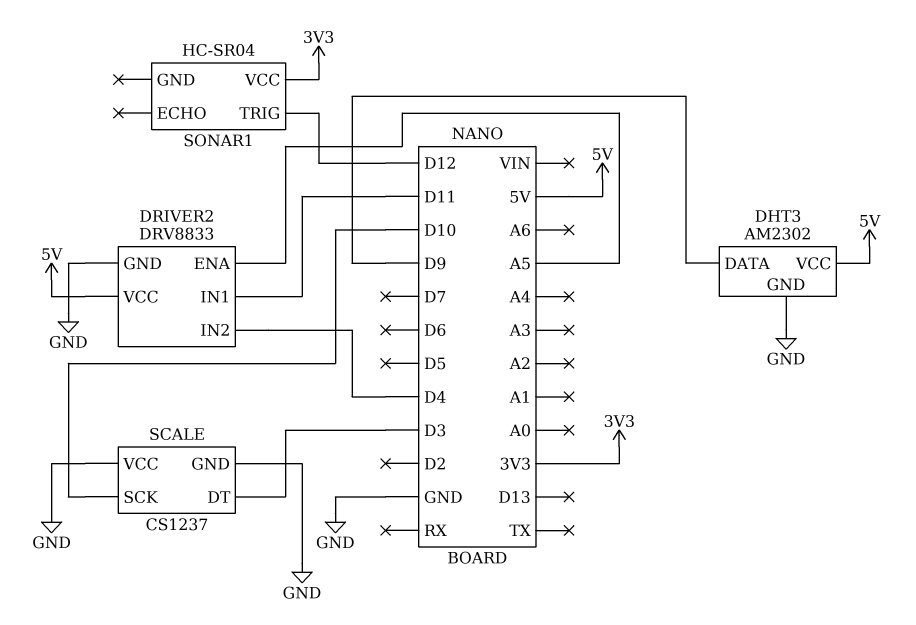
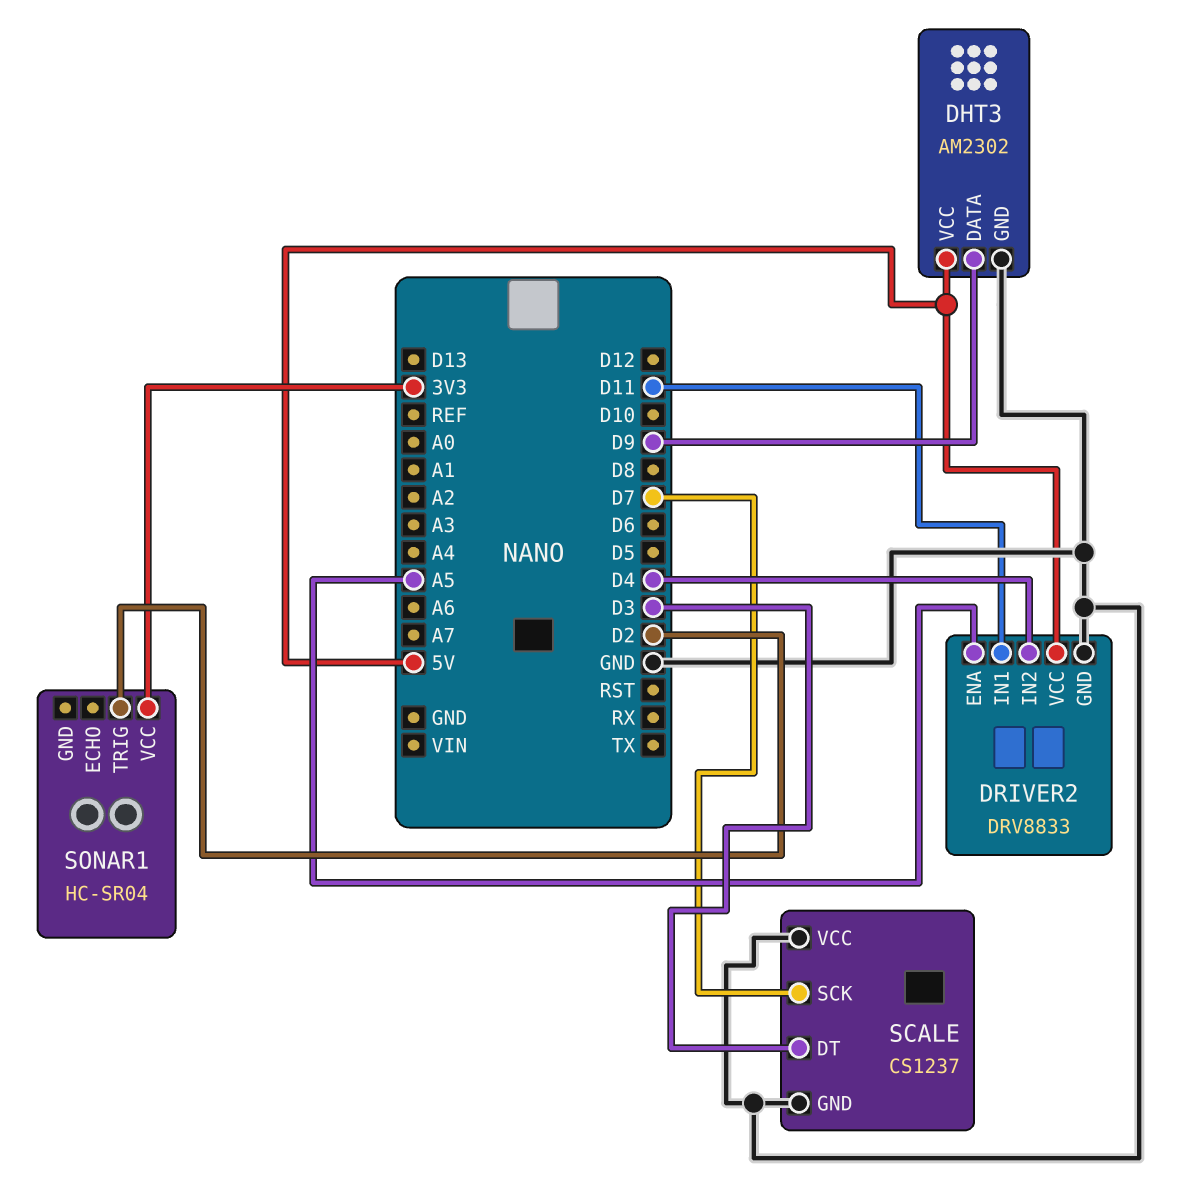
SCALE pin SCK: D10 -> D7
SONAR1 pin TRIG: D12 -> D2

